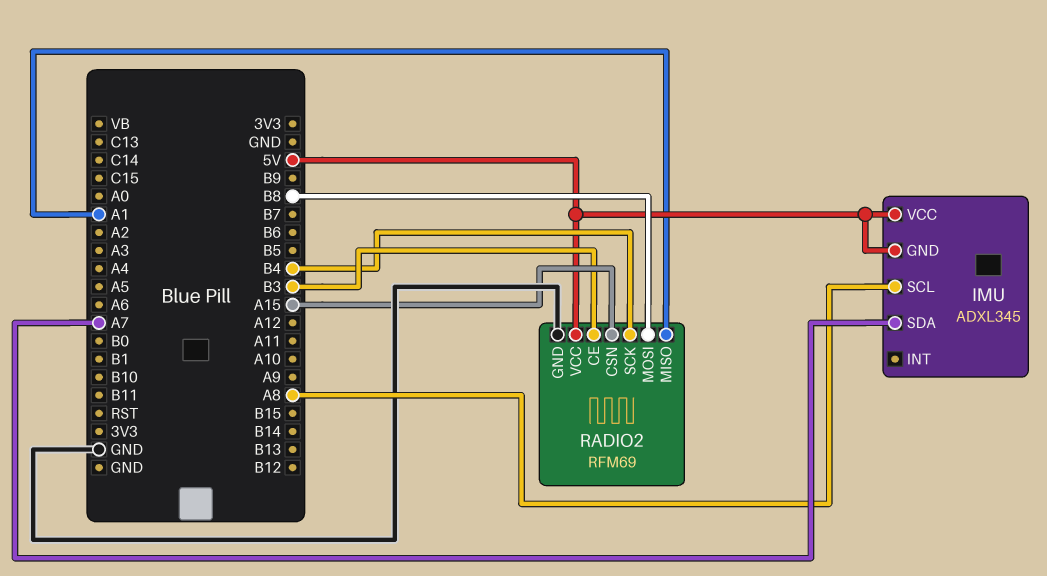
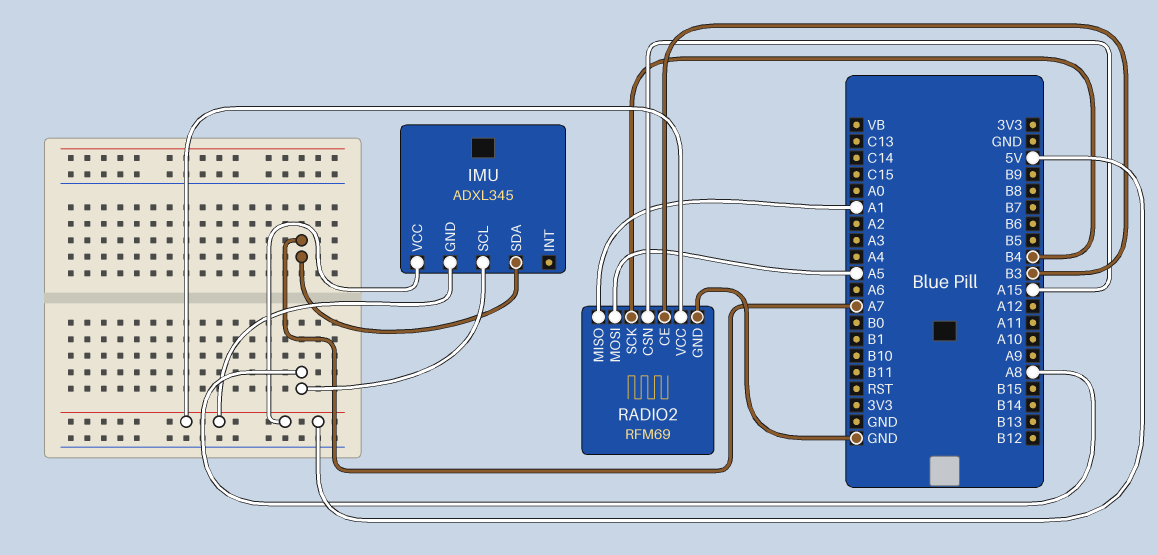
RADIO2 pin MOSI: B8 -> A5

